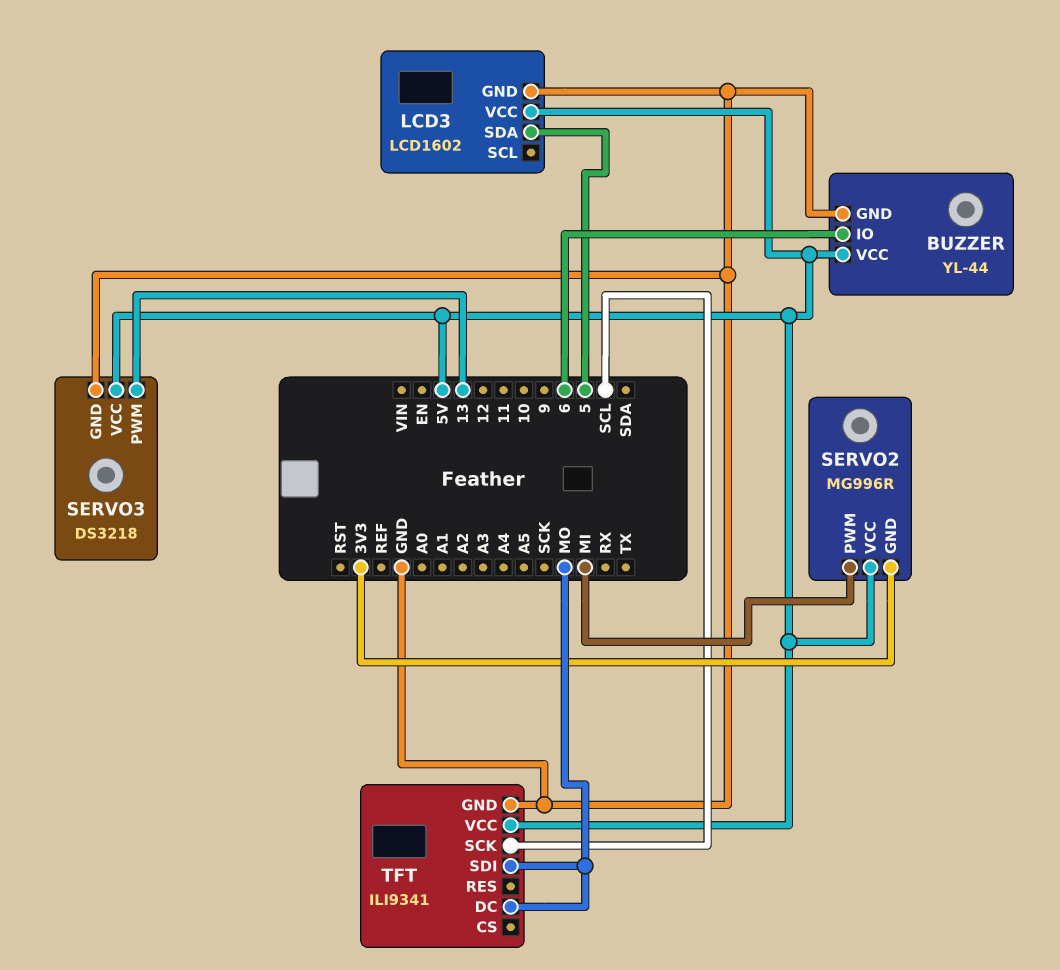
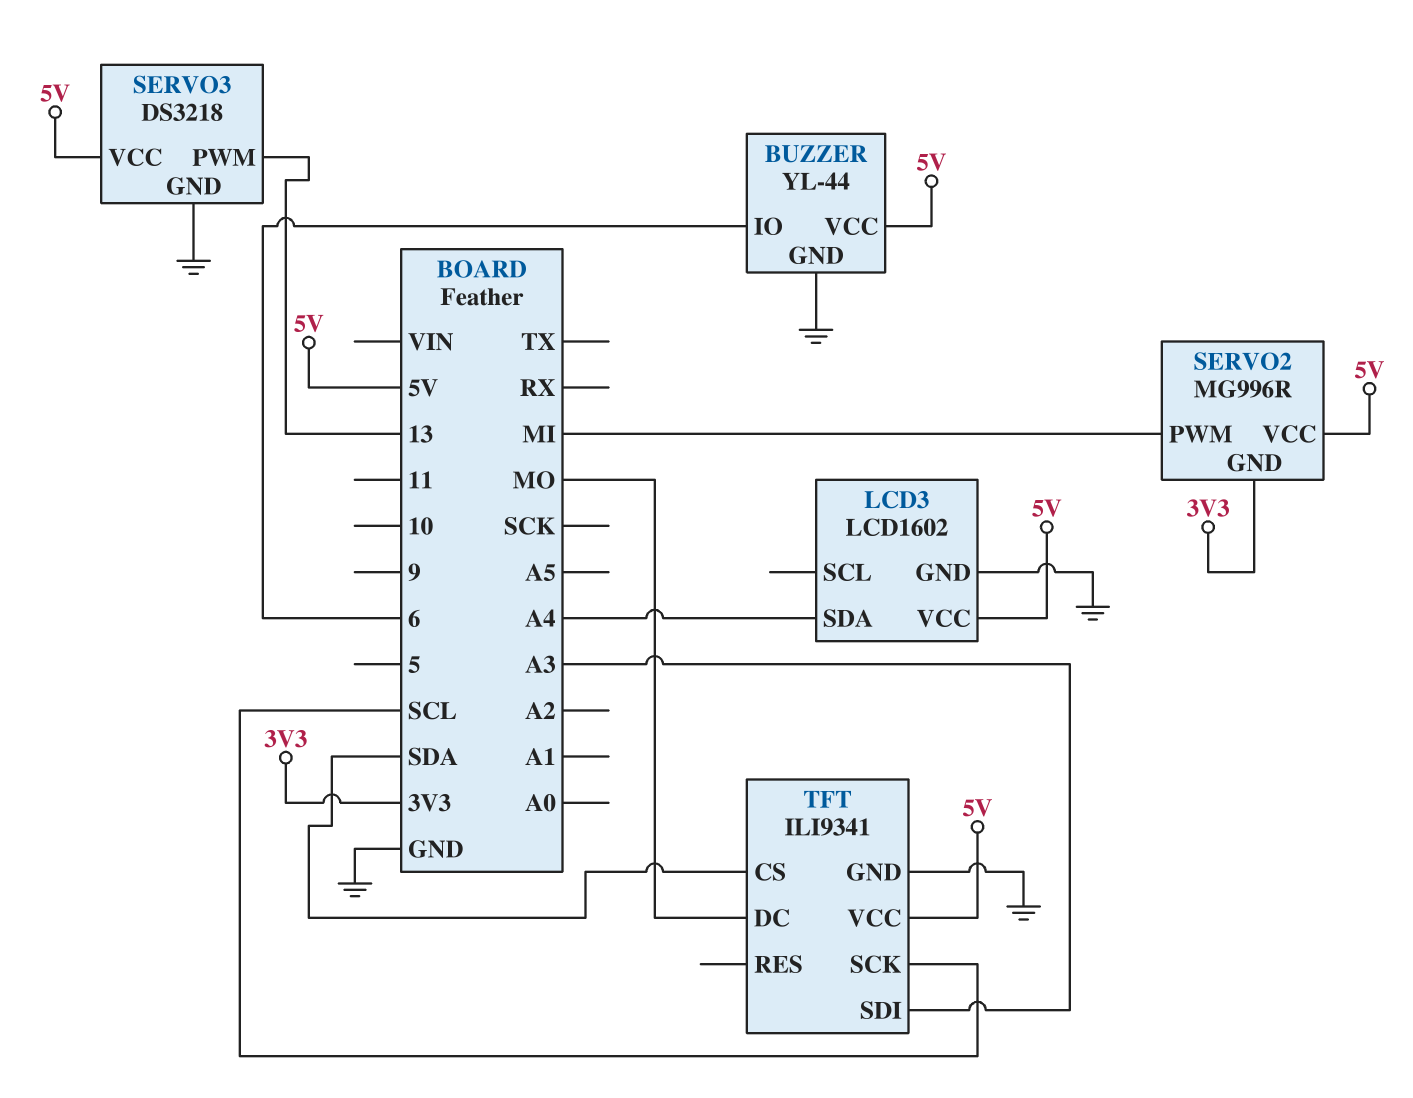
LCD3 pin SDA: 5 -> A4
TFT pin CS: none -> SDA
TFT pin SDI: MO -> A3

